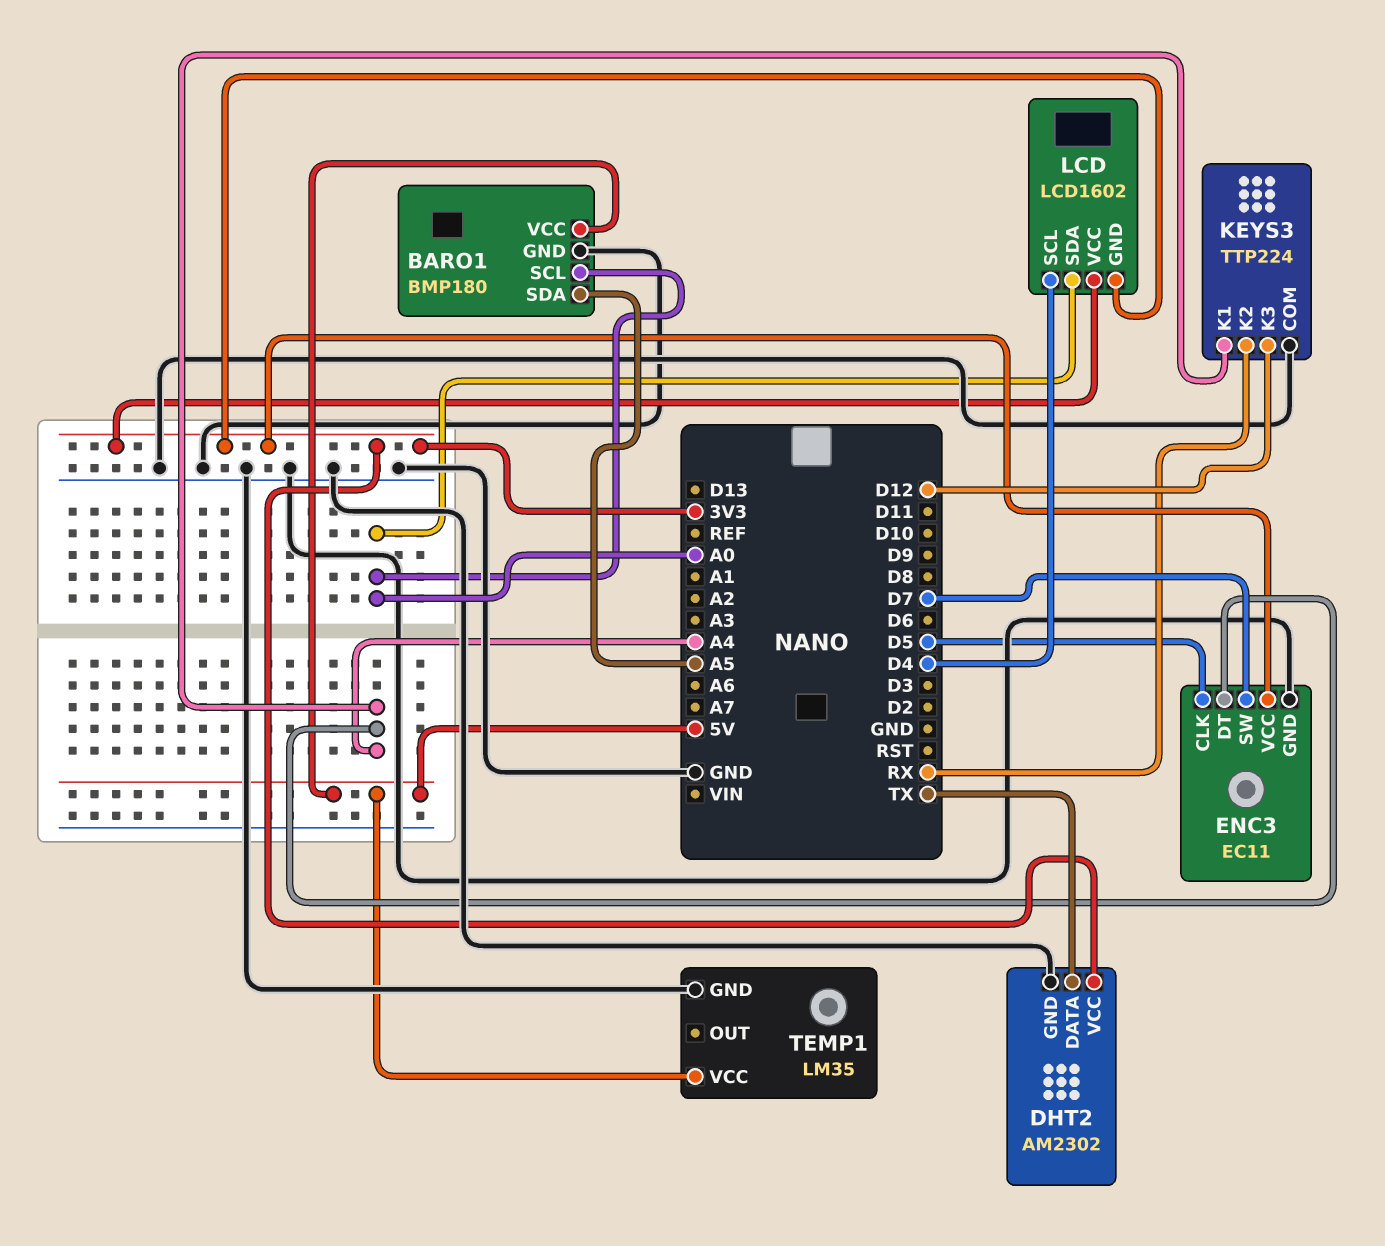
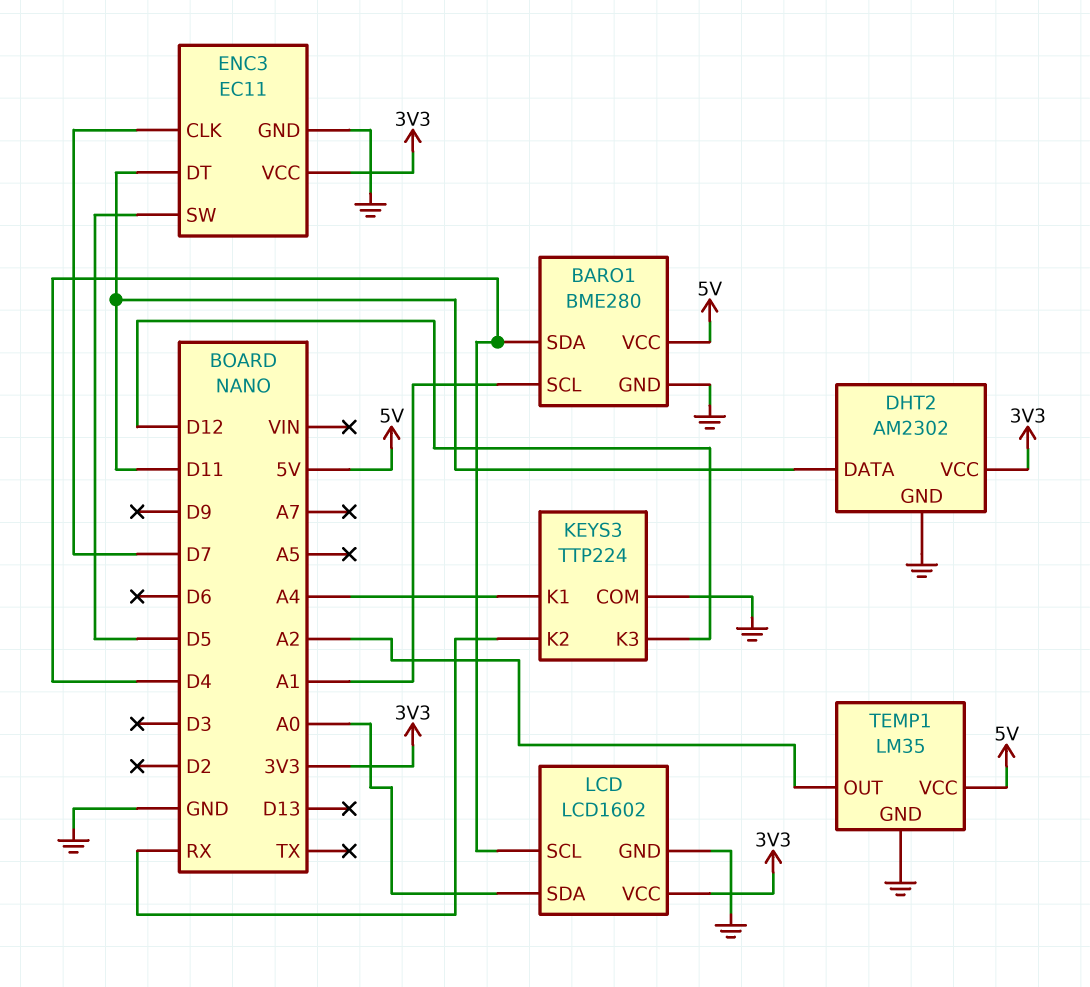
BARO1: BMP180 -> BME280
BARO1 pin SCL: A0 -> A1
BARO1 pin SDA: A5 -> D4
DHT2 pin DATA: TX -> D11
ENC3 pin CLK: D5 -> D7
ENC3 pin DT: A4 -> D11
ENC3 pin SW: D7 -> D5
LCD pin GND: 3V3 -> GND
TEMP1 pin OUT: none -> A2

